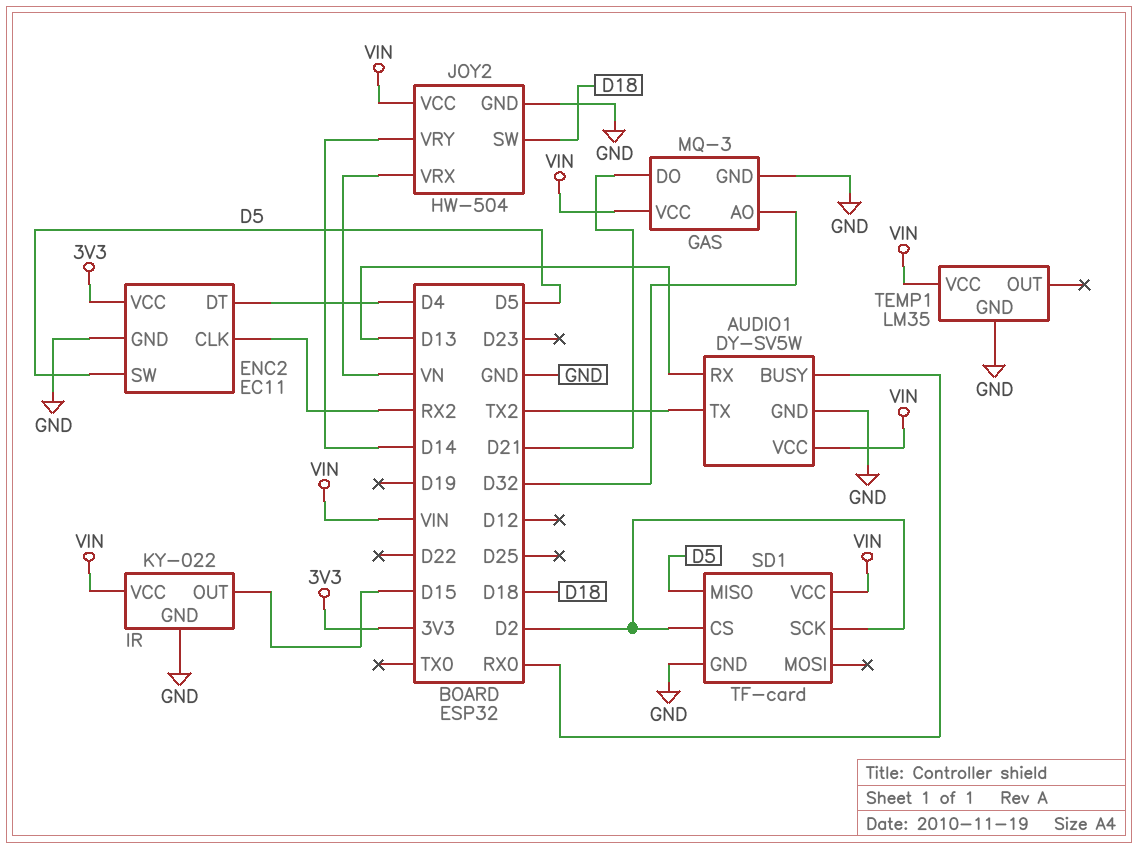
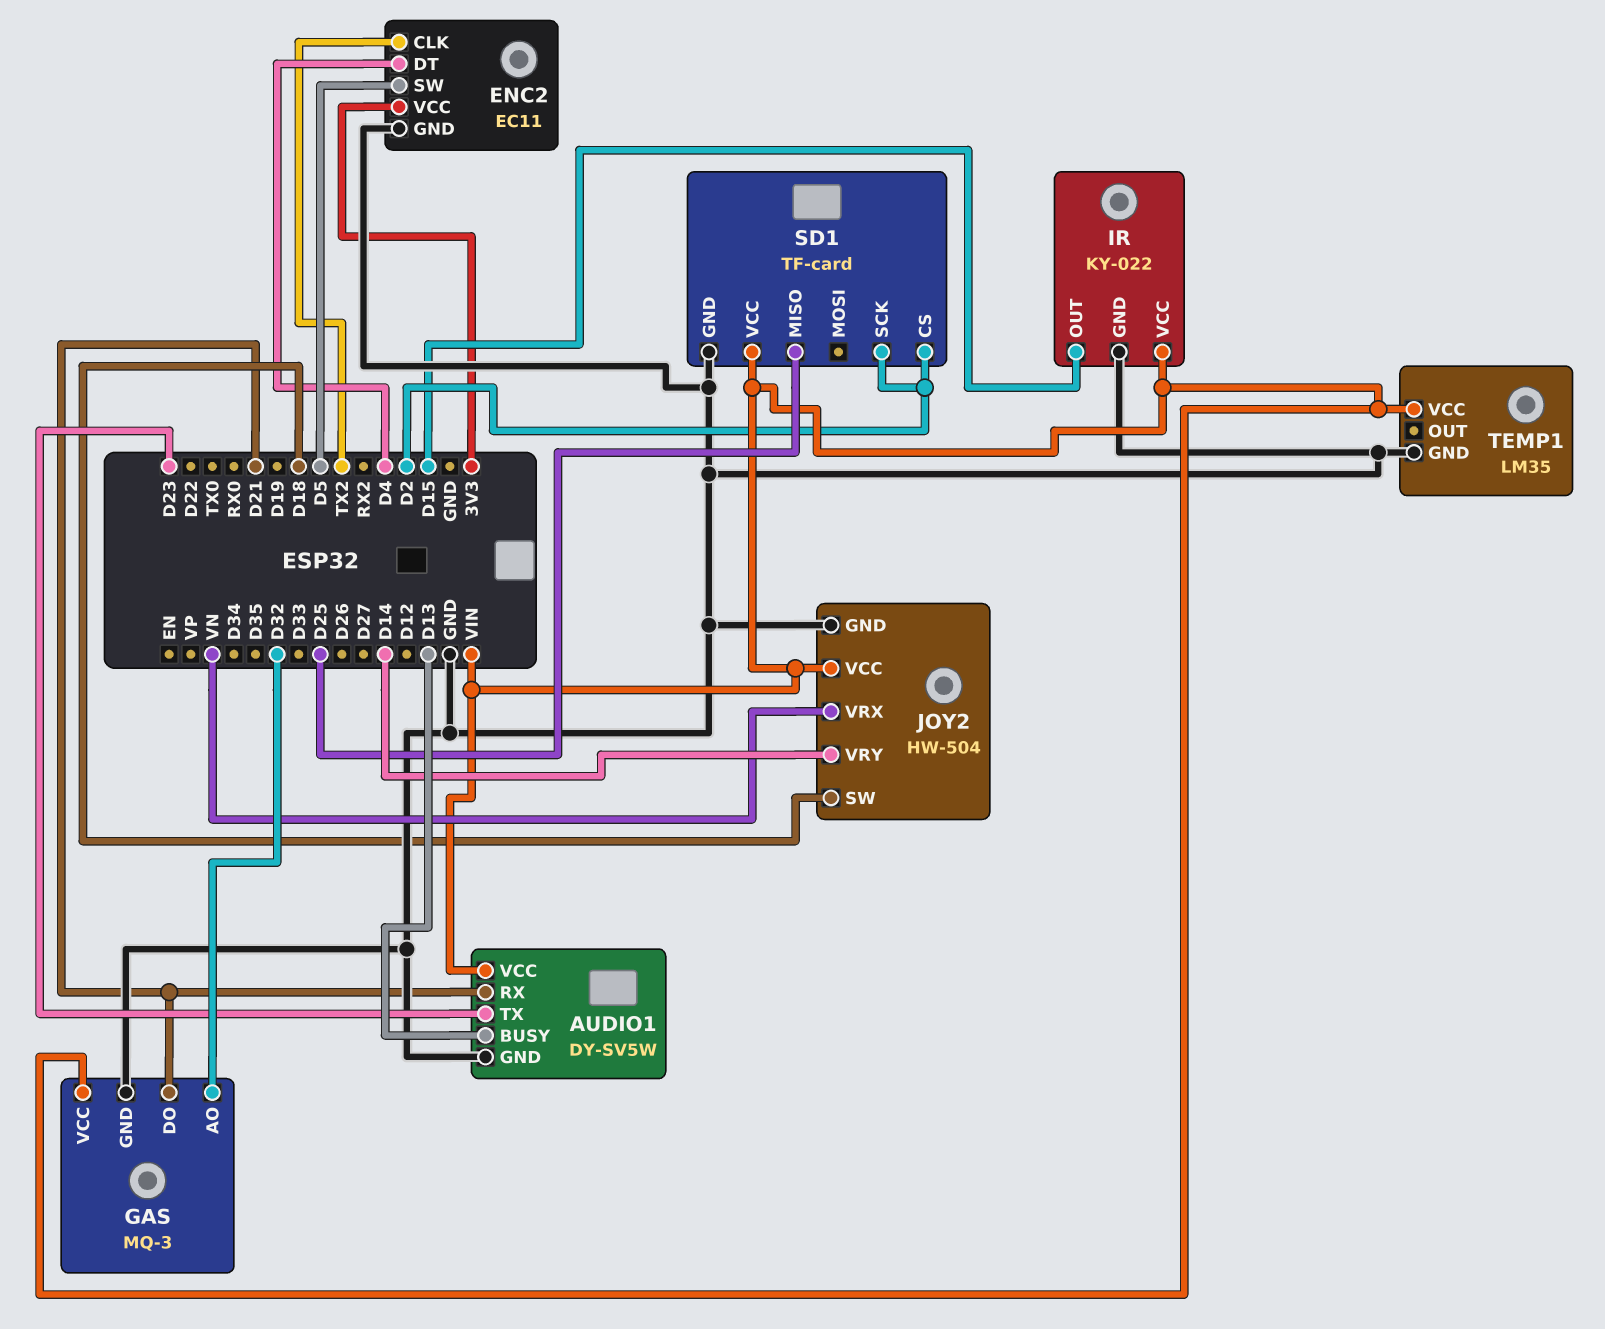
AUDIO1 pin BUSY: RX0 -> D13
AUDIO1 pin RX: D13 -> D21
AUDIO1 pin TX: TX2 -> D23
ENC2 pin CLK: RX2 -> TX2
SD1 pin MISO: D5 -> D25

